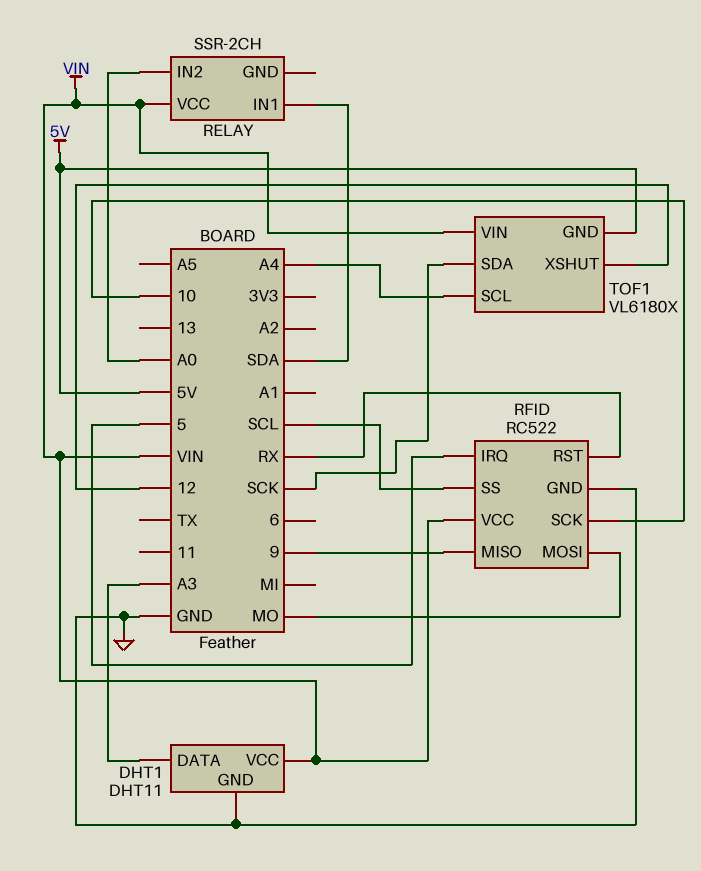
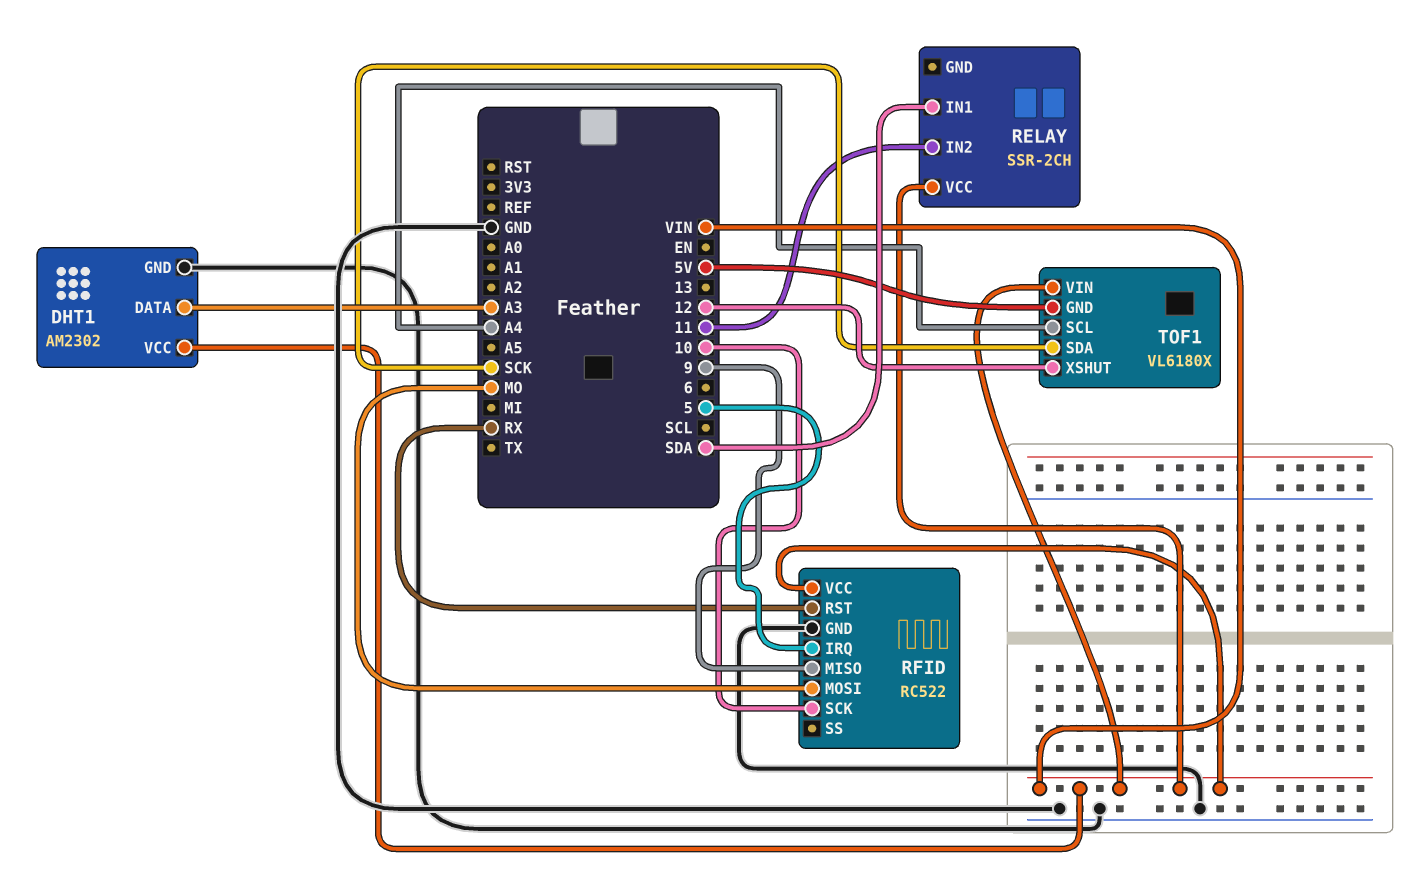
DHT1: DHT11 -> AM2302
RELAY pin IN2: A0 -> 11
RFID pin SS: SCL -> none

